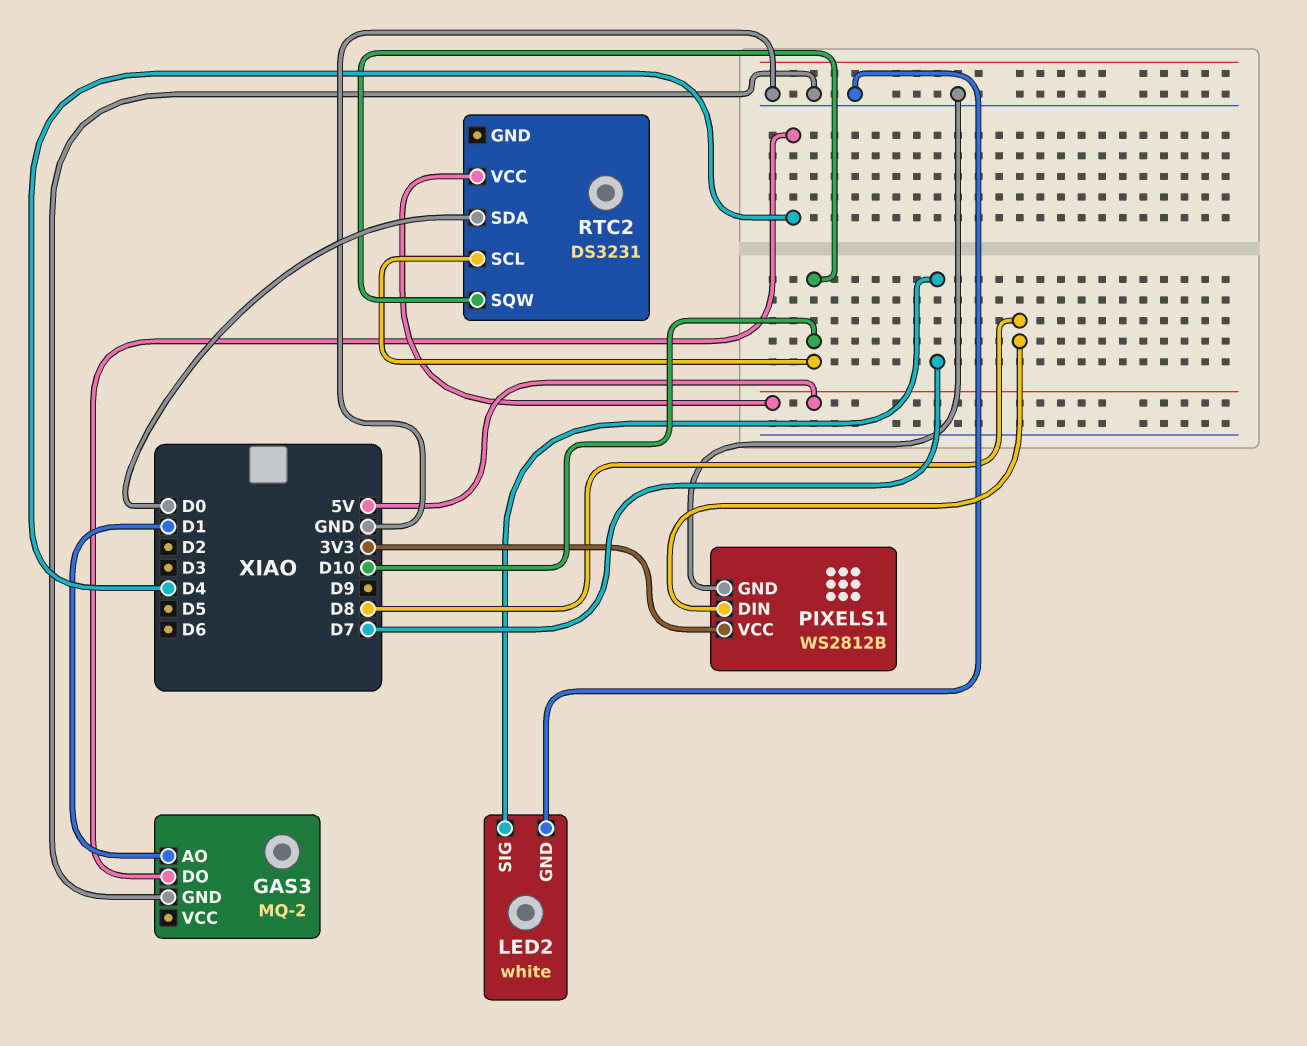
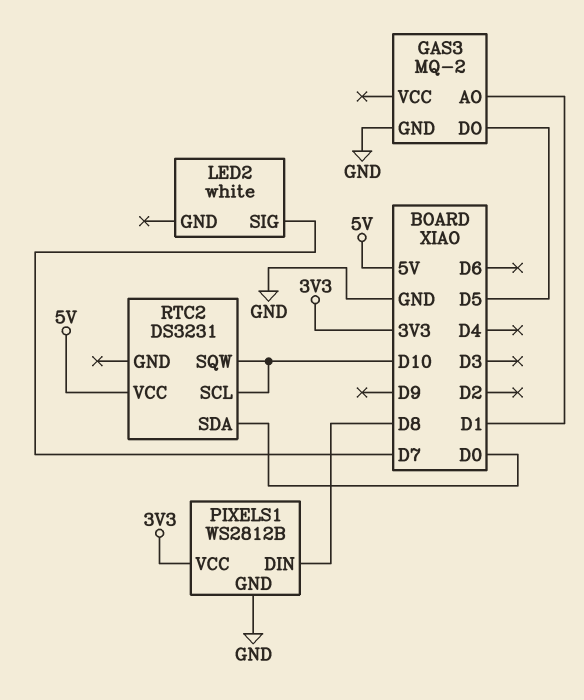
GAS3 pin DO: D4 -> D5
LED2 pin GND: GND -> none

